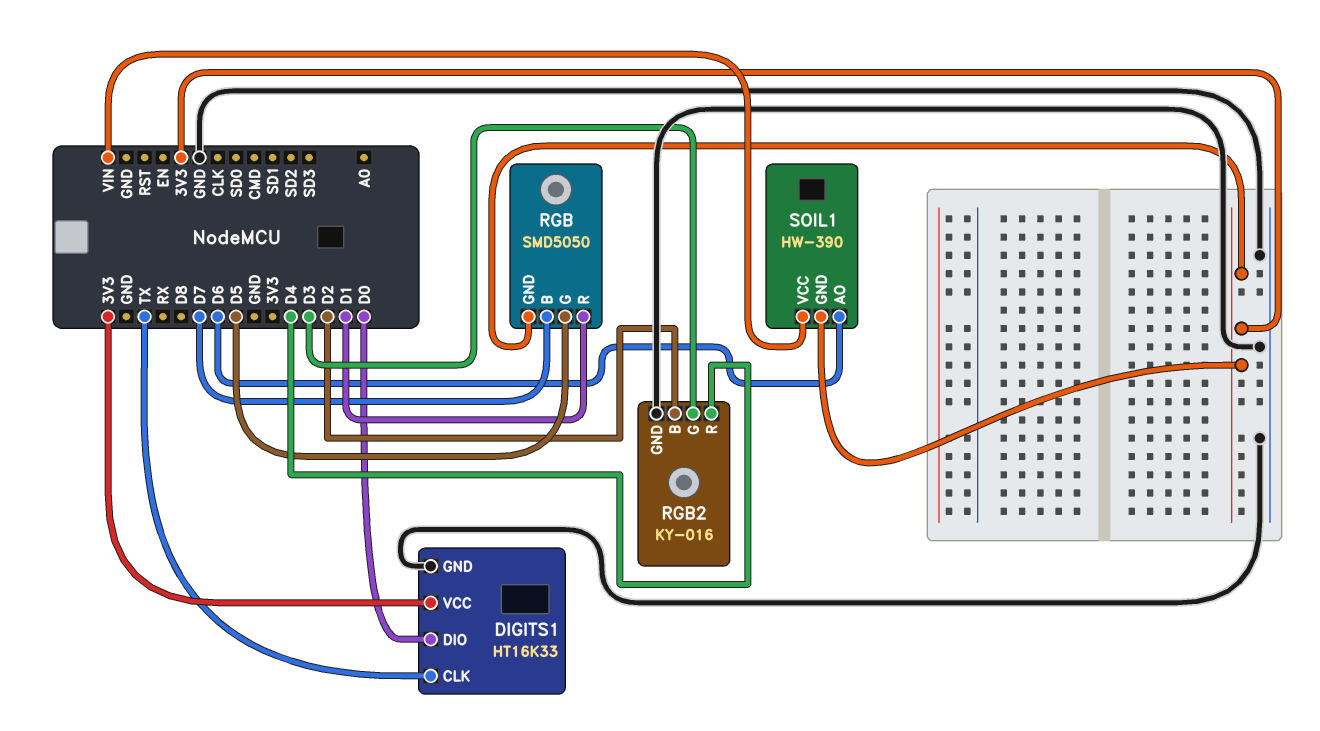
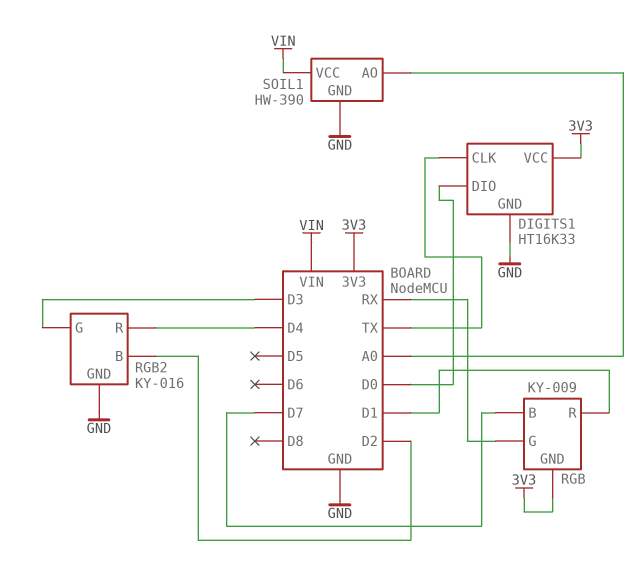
RGB: SMD5050 -> KY-009
RGB pin G: D5 -> RX
SOIL1 pin AO: D6 -> A0
SOIL1 pin GND: 3V3 -> GND

